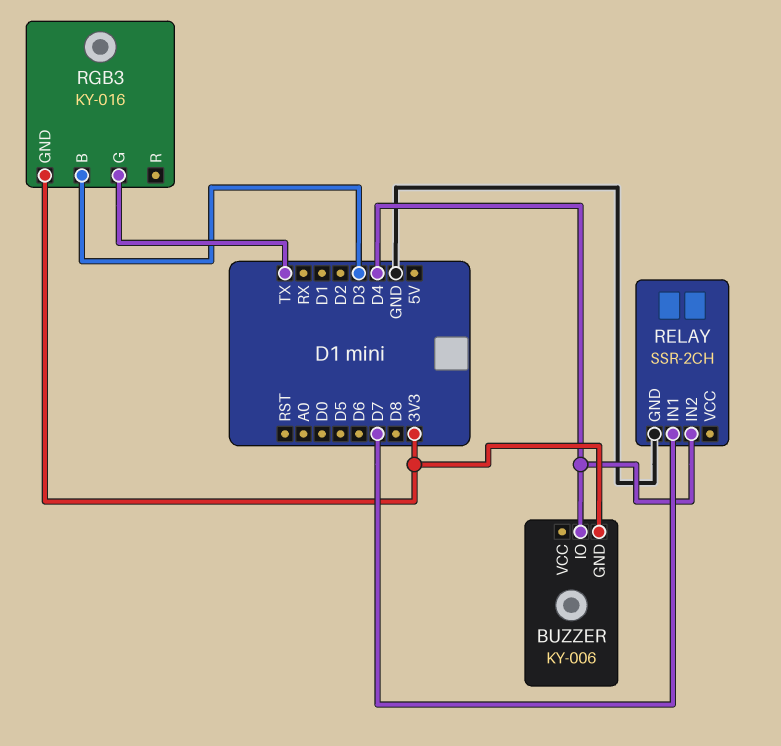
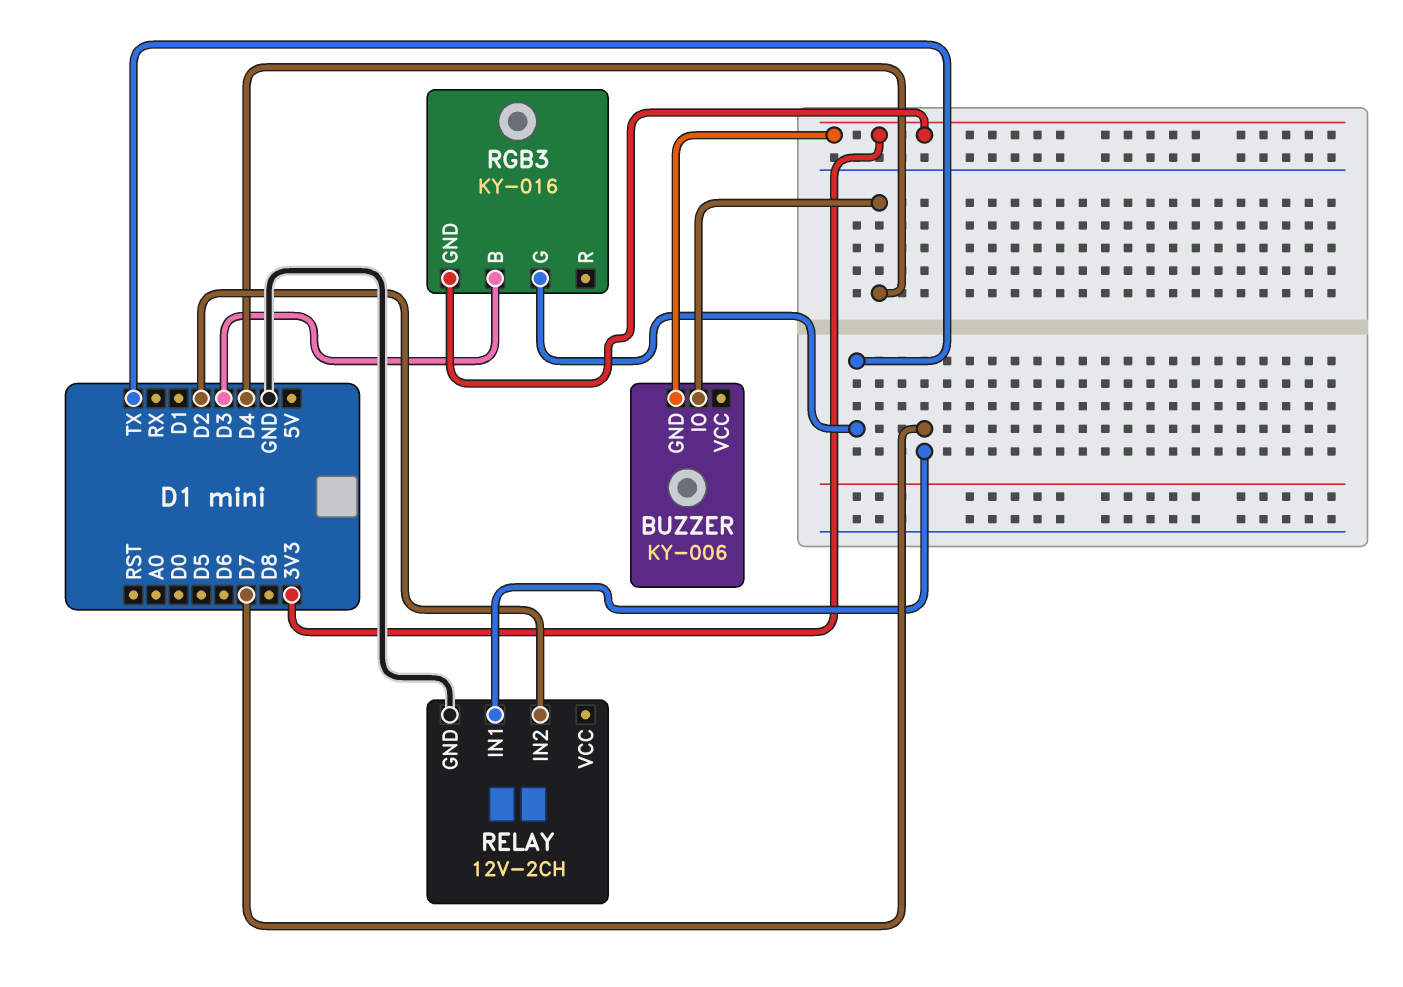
RELAY: SSR-2CH -> 12V-2CH
RELAY pin IN2: D4 -> D2

